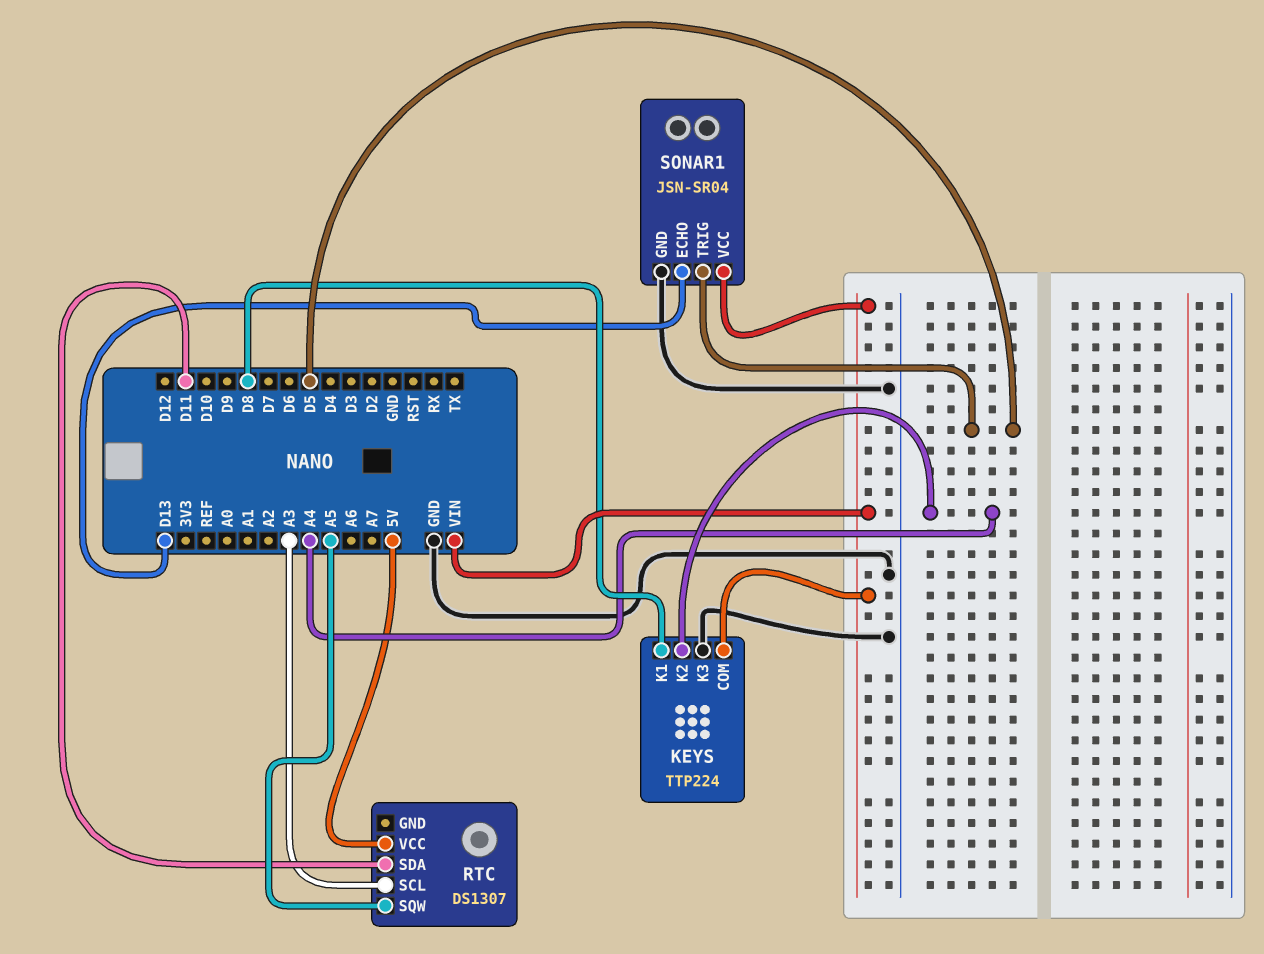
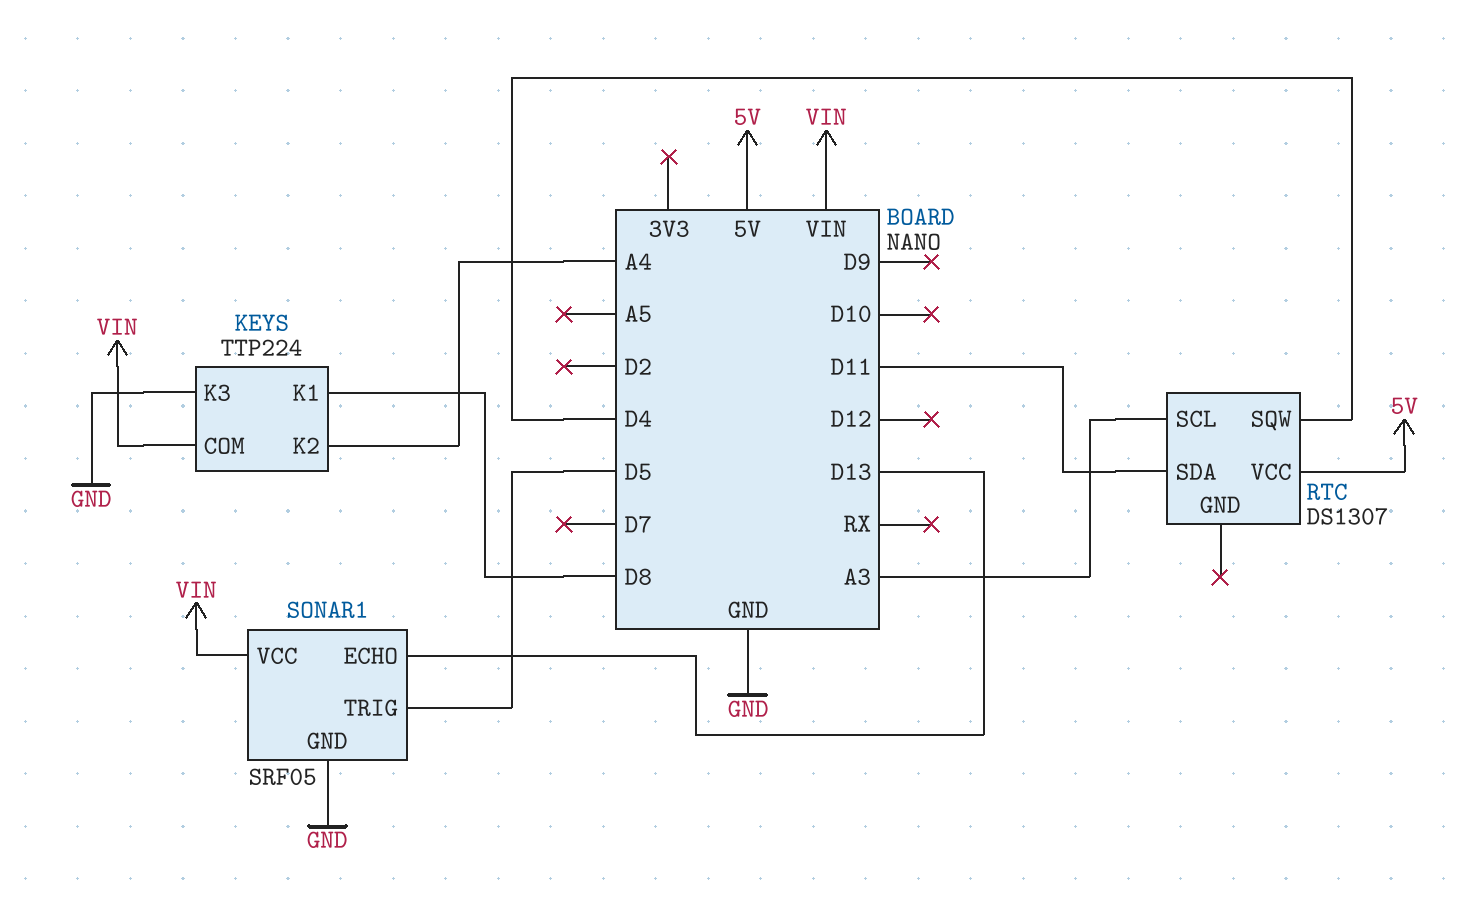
RTC pin SQW: A5 -> D4
SONAR1: JSN-SR04 -> SRF05

